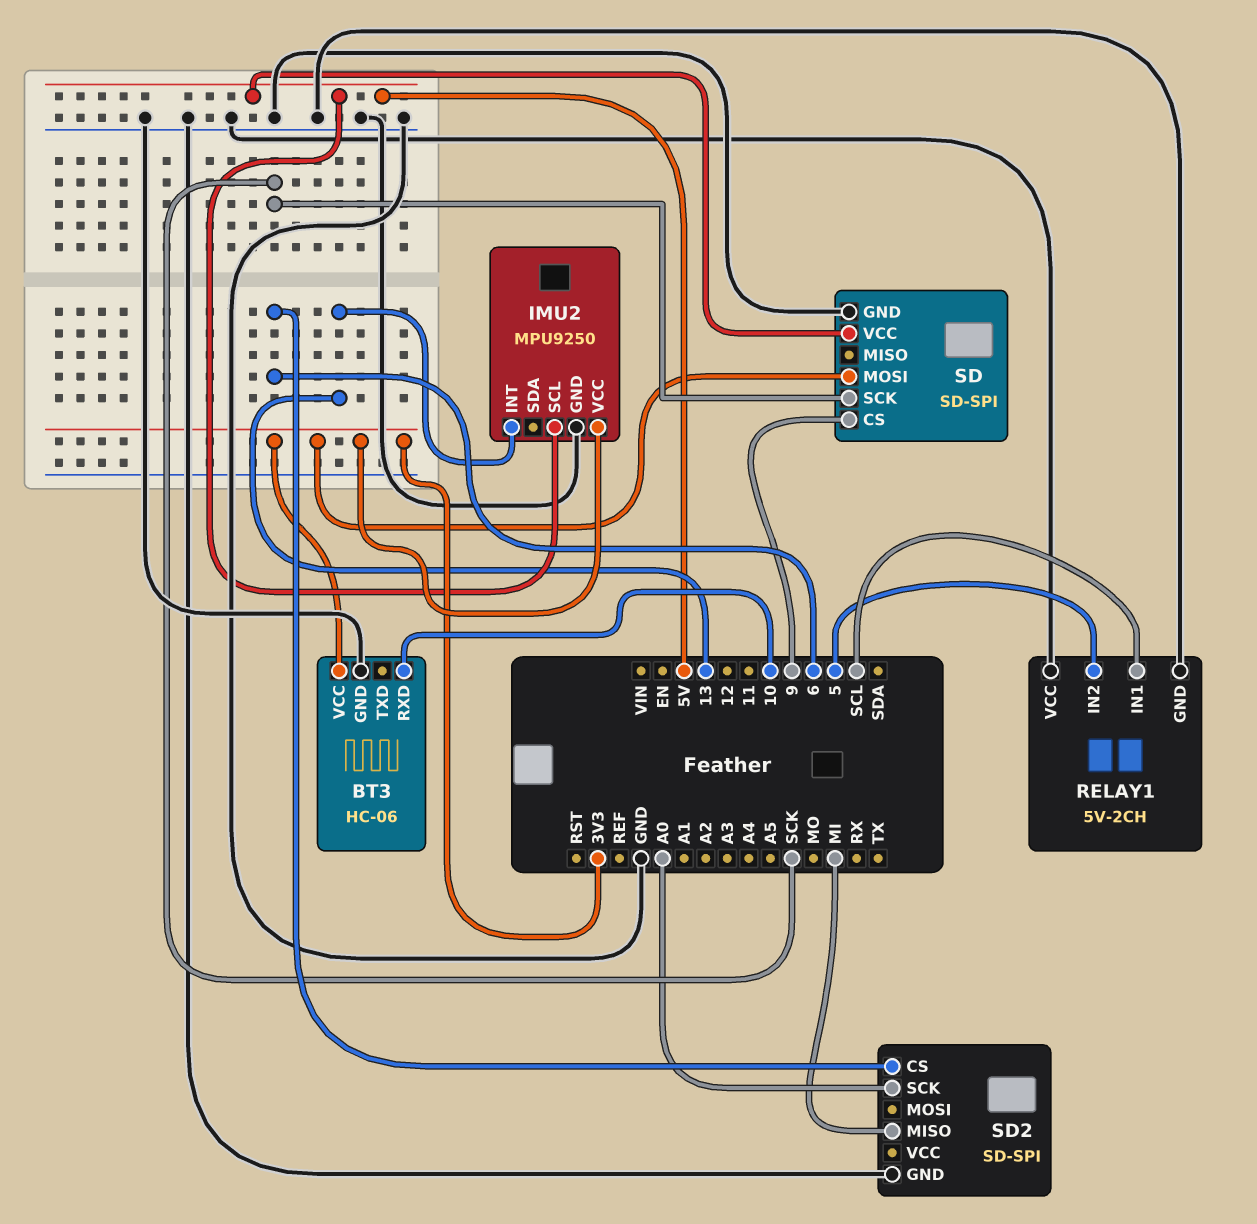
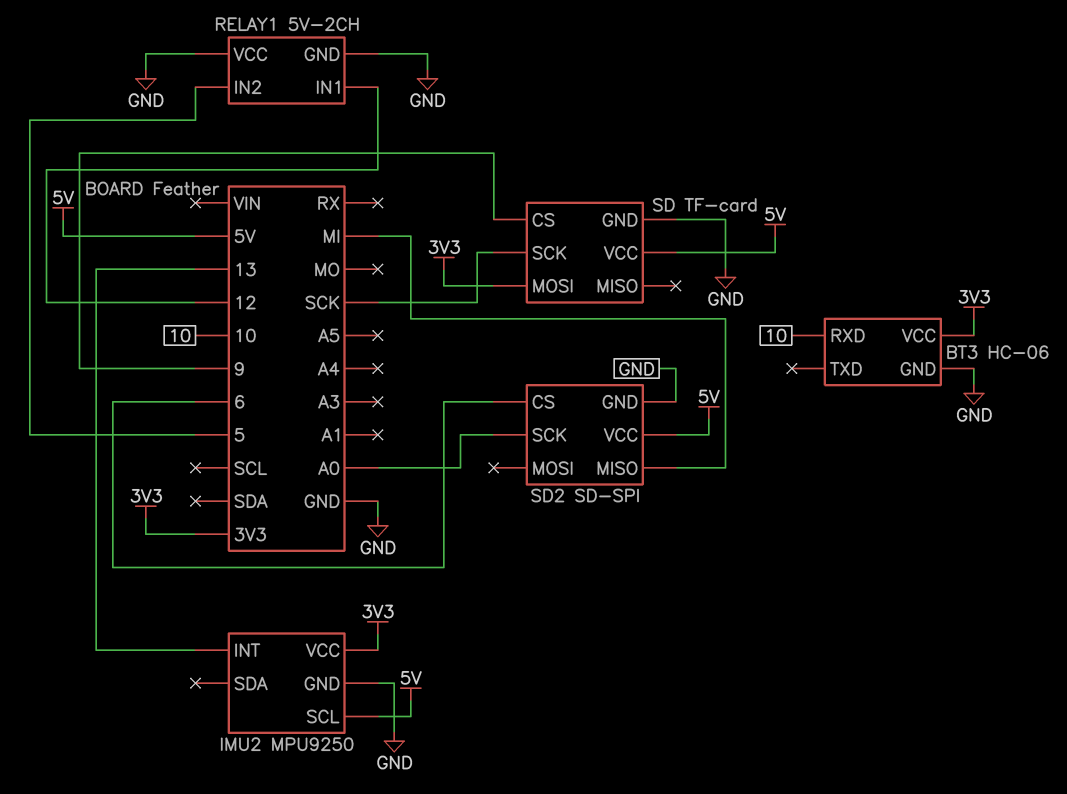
RELAY1 pin IN1: SCL -> 12
SD: SD-SPI -> TF-card
SD2 pin VCC: none -> 5V

